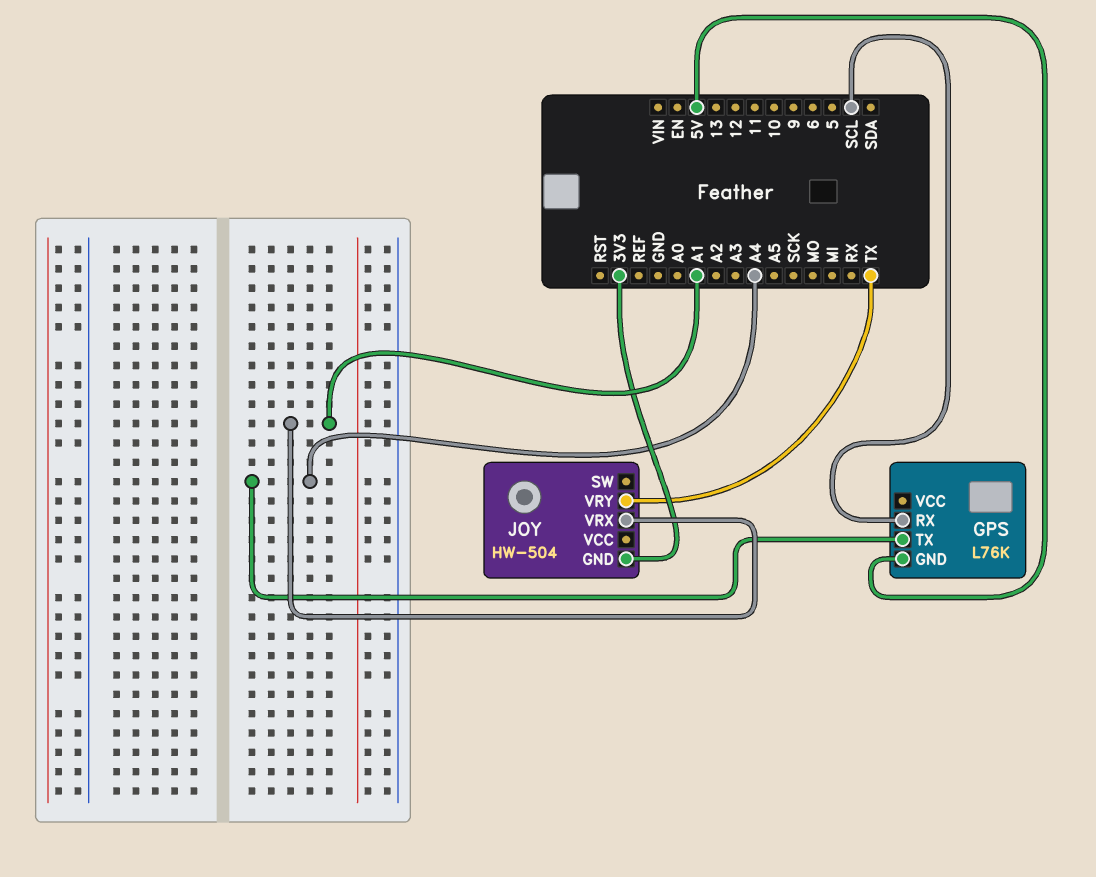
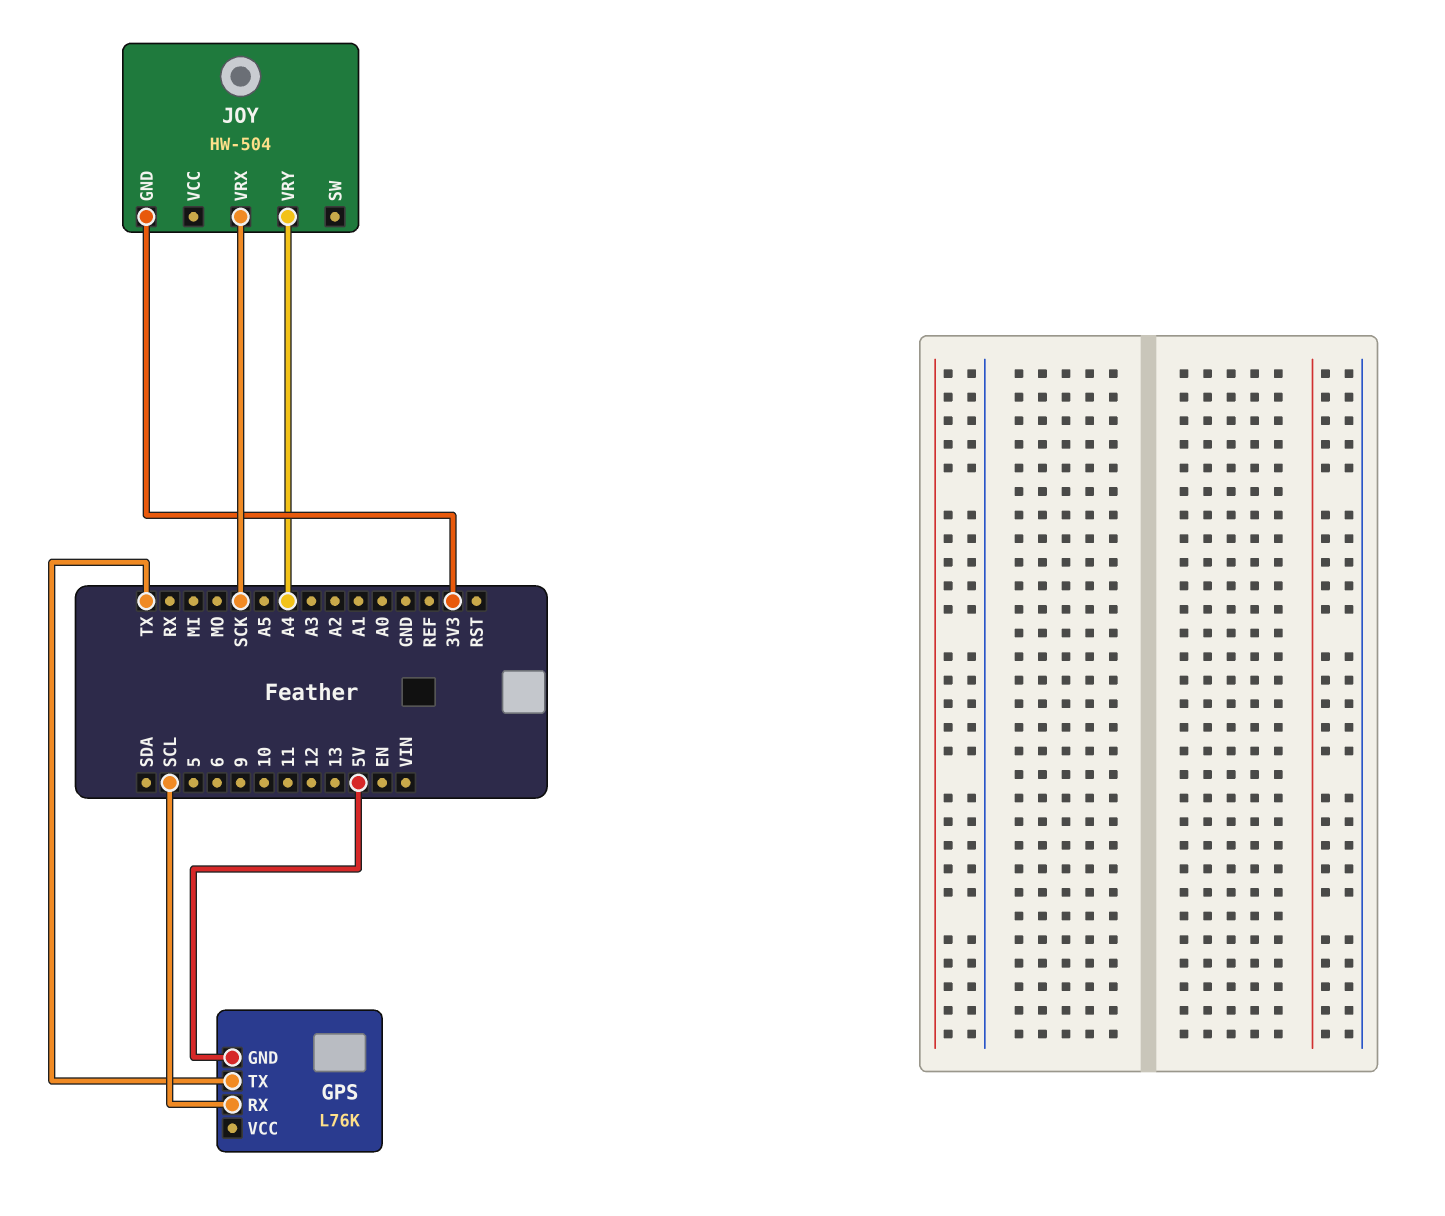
GPS pin TX: A4 -> TX
JOY pin VRX: A1 -> SCK
JOY pin VRY: TX -> A4

